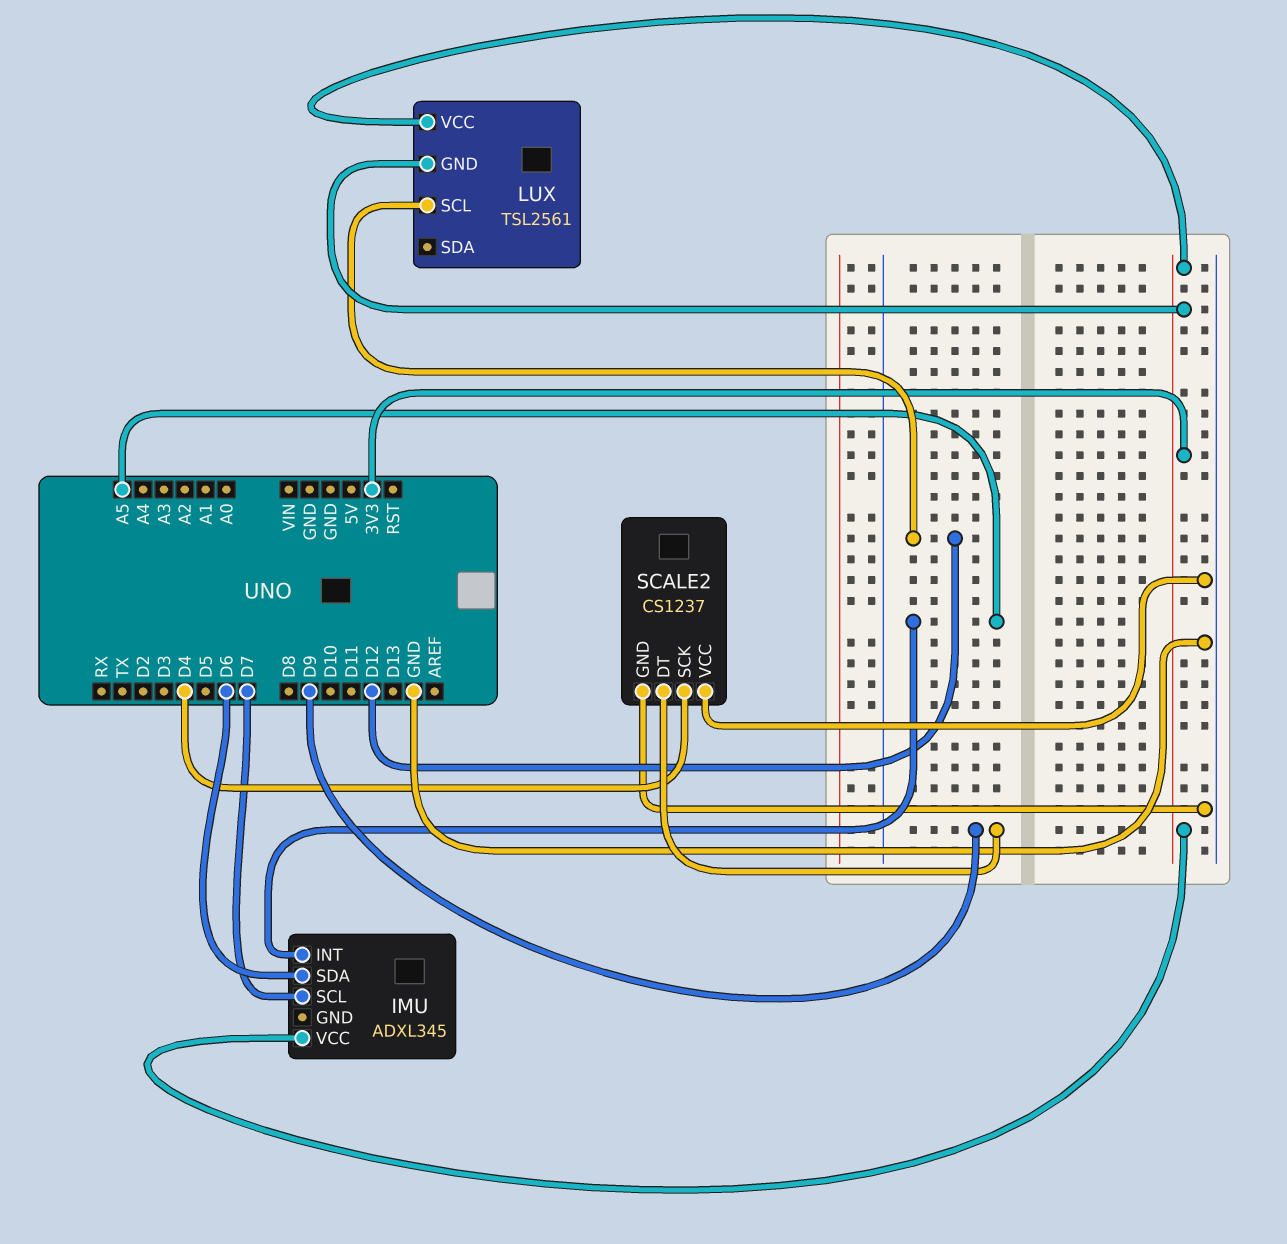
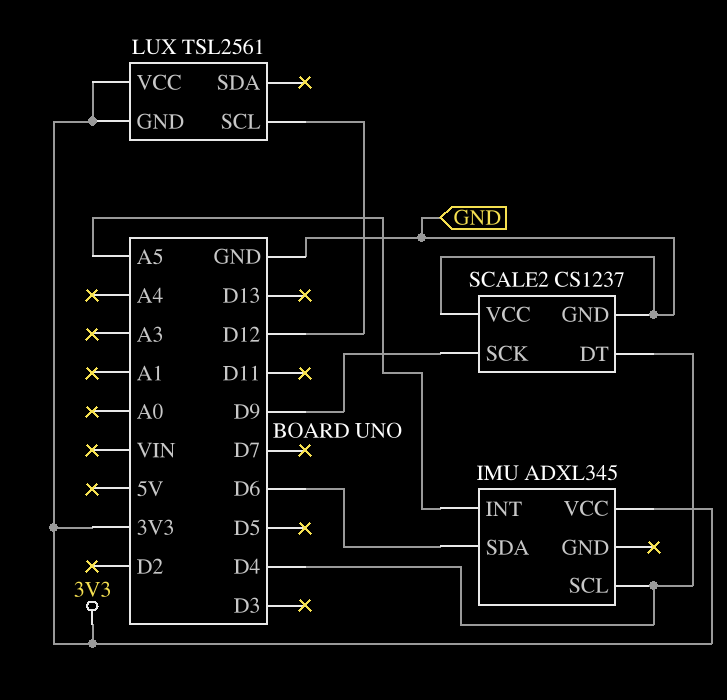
IMU pin SCL: D7 -> D4
SCALE2 pin DT: D9 -> D4
SCALE2 pin SCK: D4 -> D9

